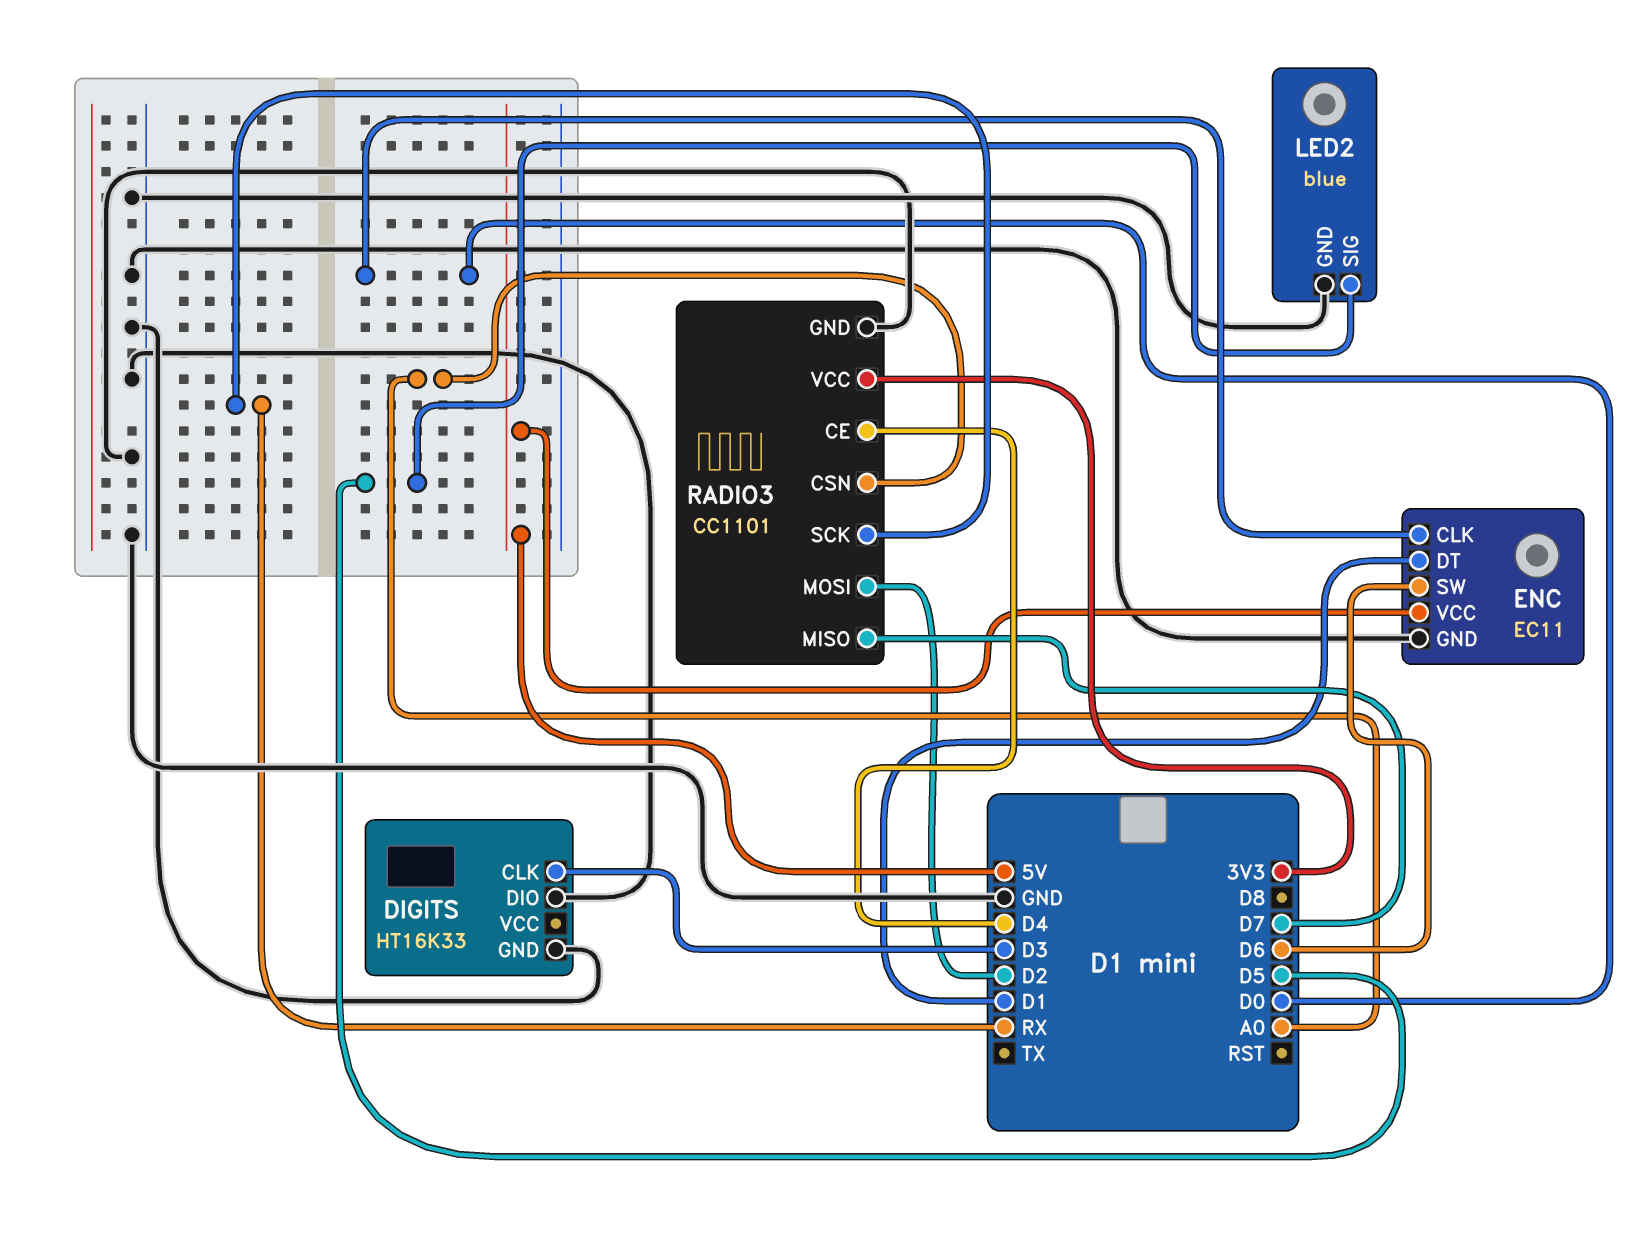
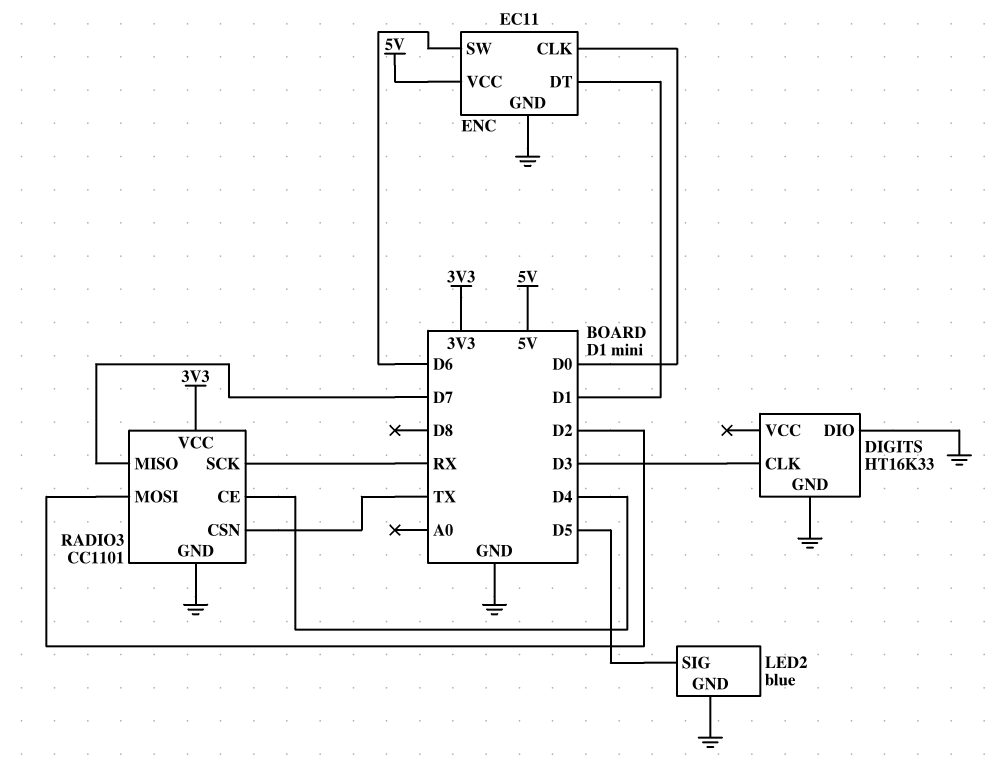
RADIO3 pin CSN: A0 -> TX

